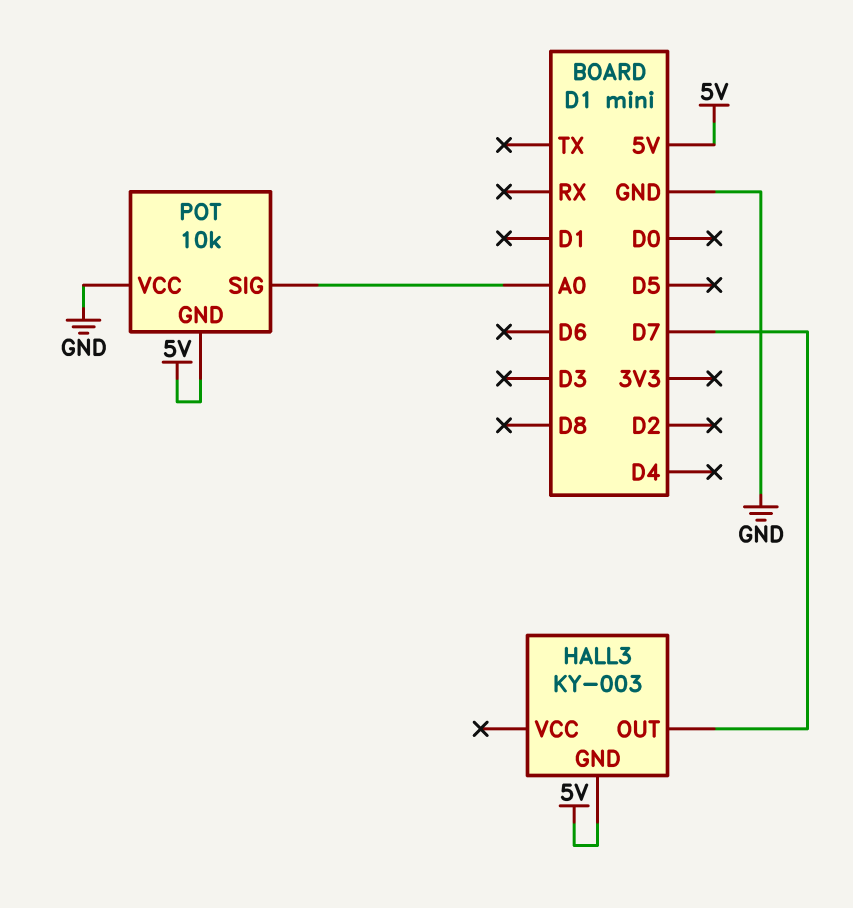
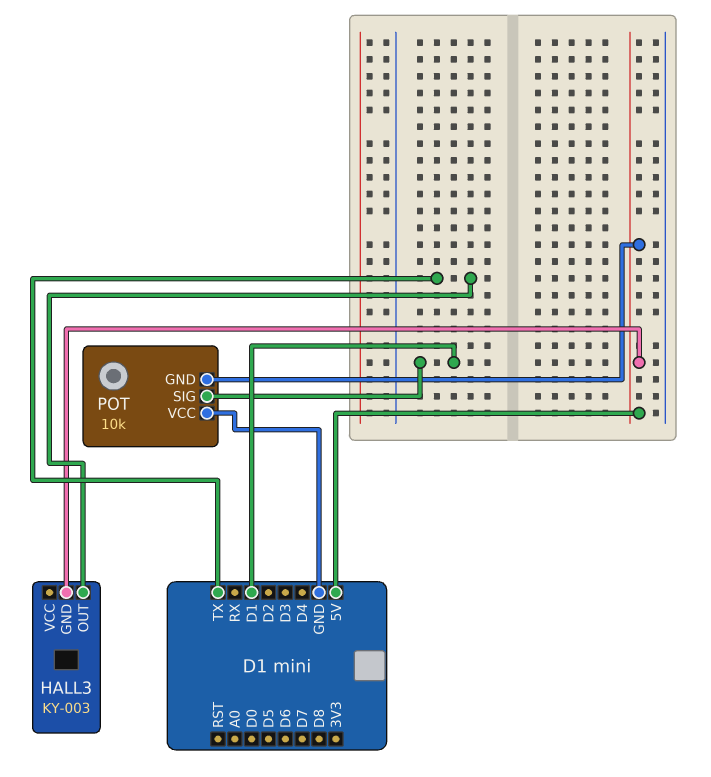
HALL3 pin OUT: D7 -> TX
POT pin SIG: A0 -> D1

